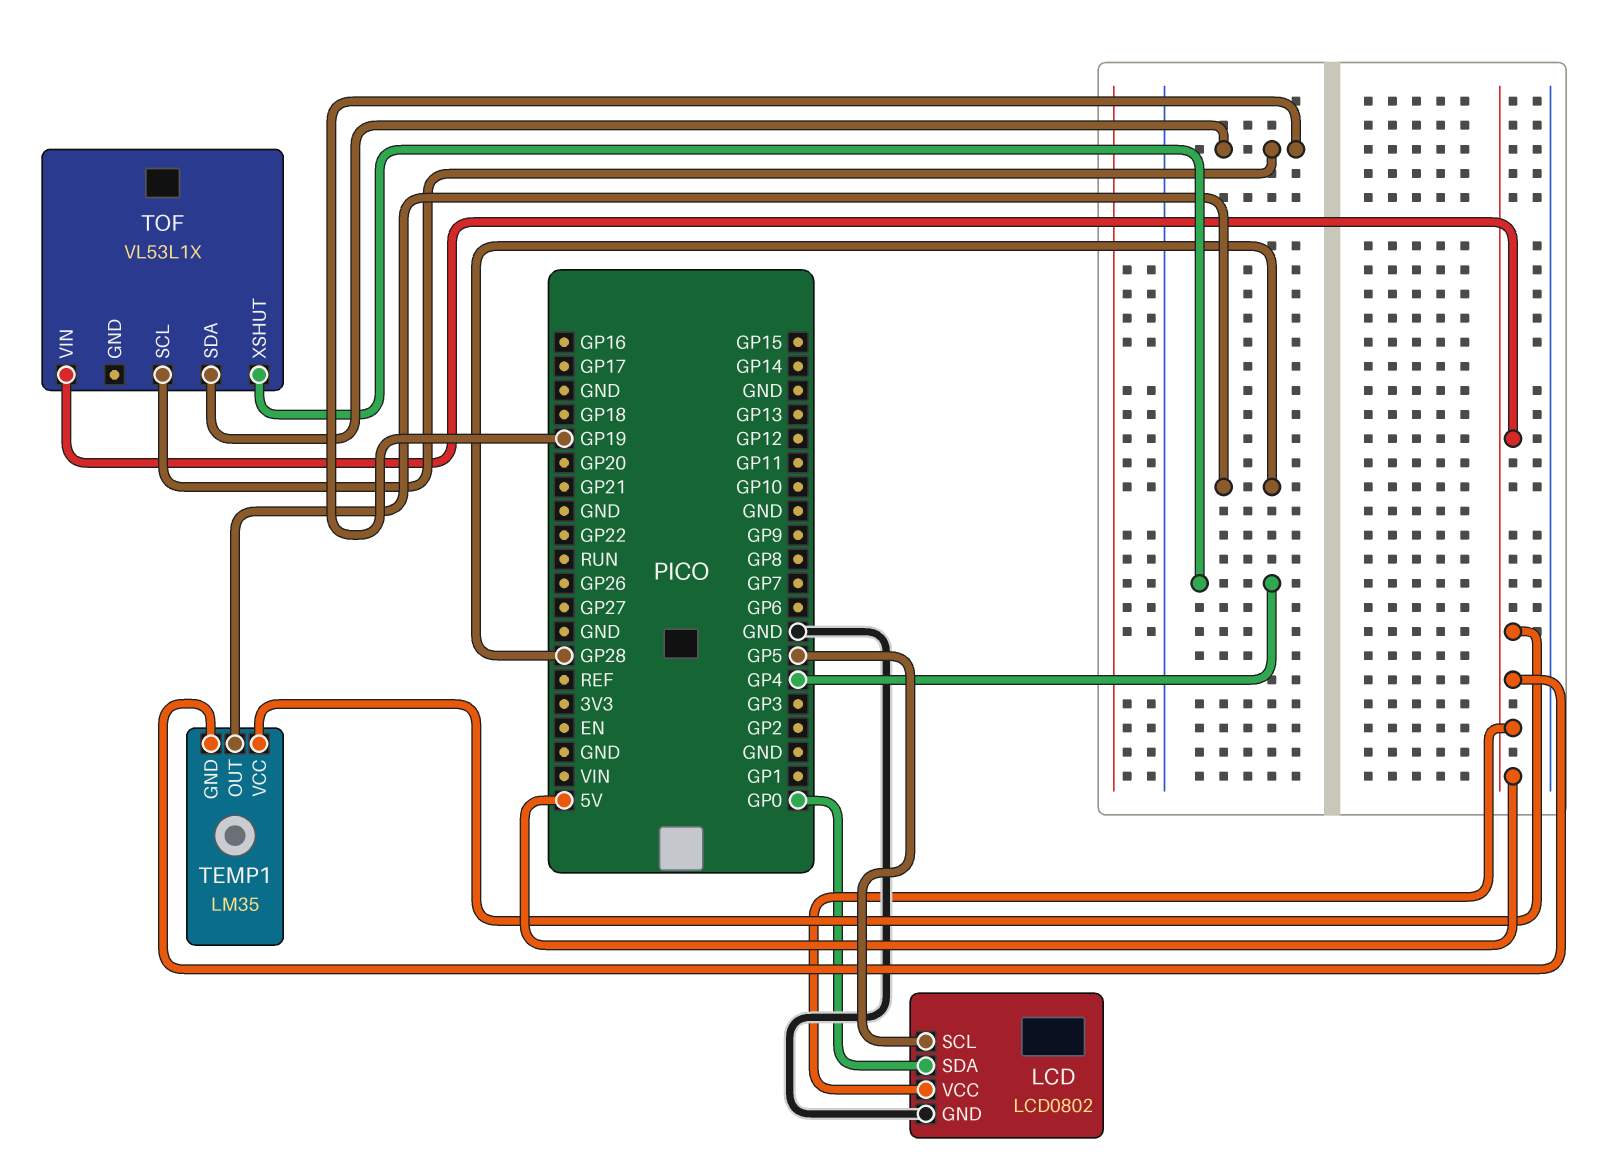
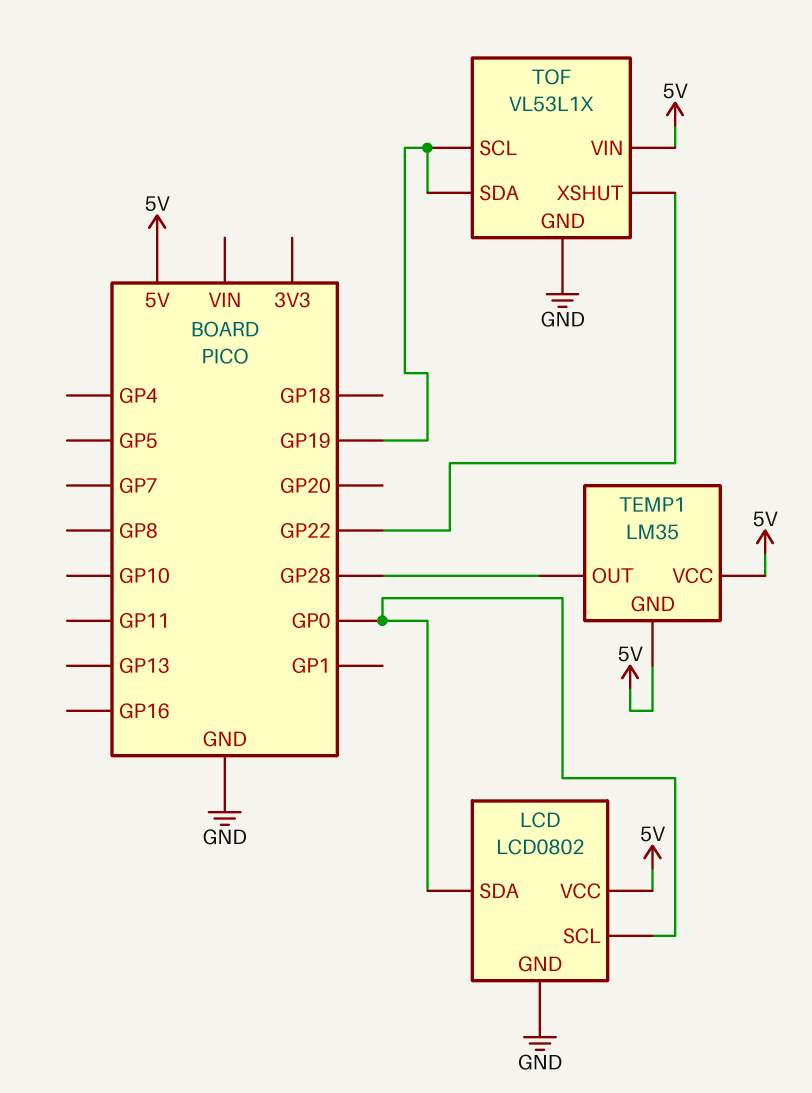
LCD pin SCL: GP5 -> GP0
TOF pin GND: none -> GND
TOF pin XSHUT: GP4 -> GP22

